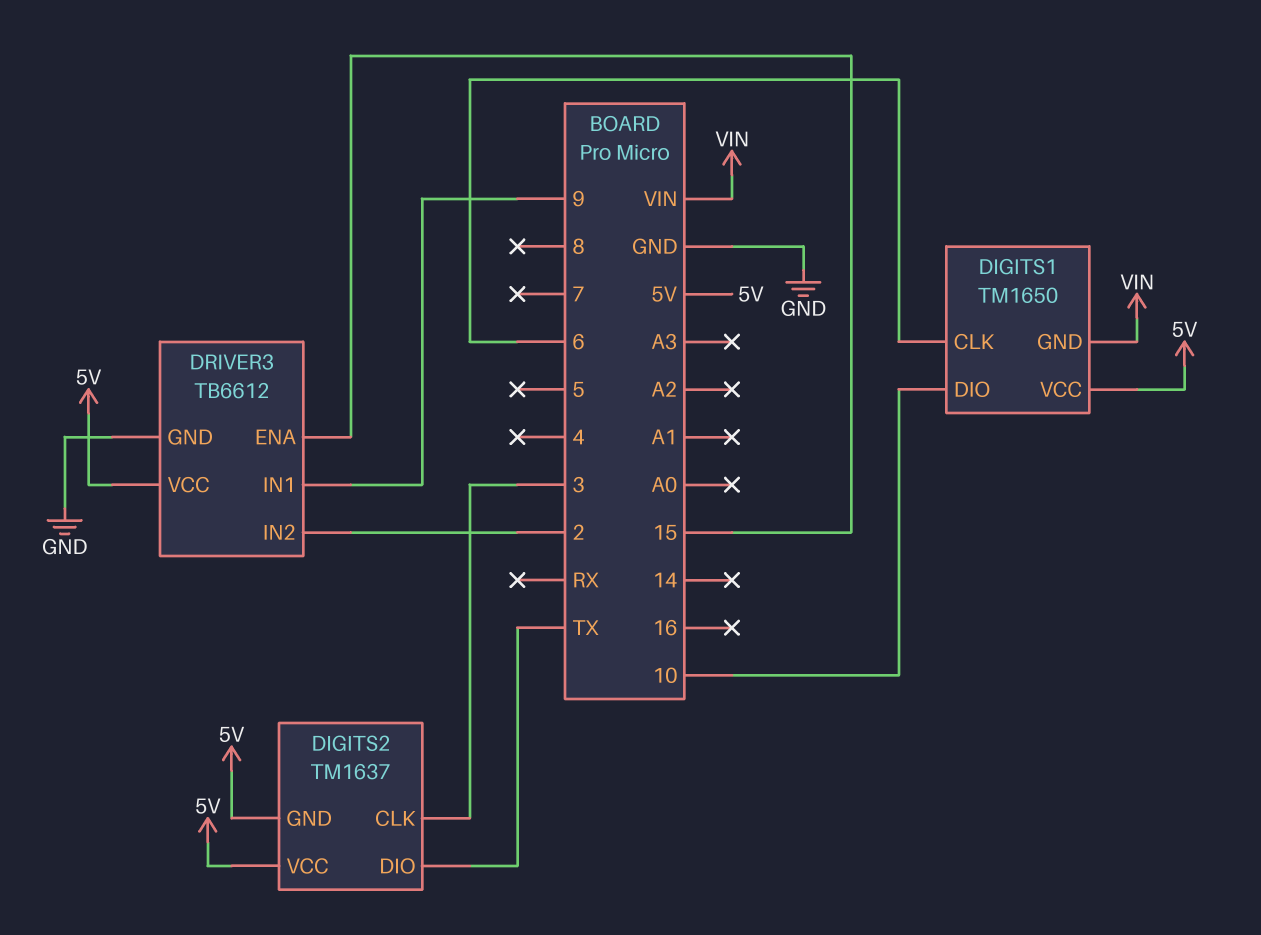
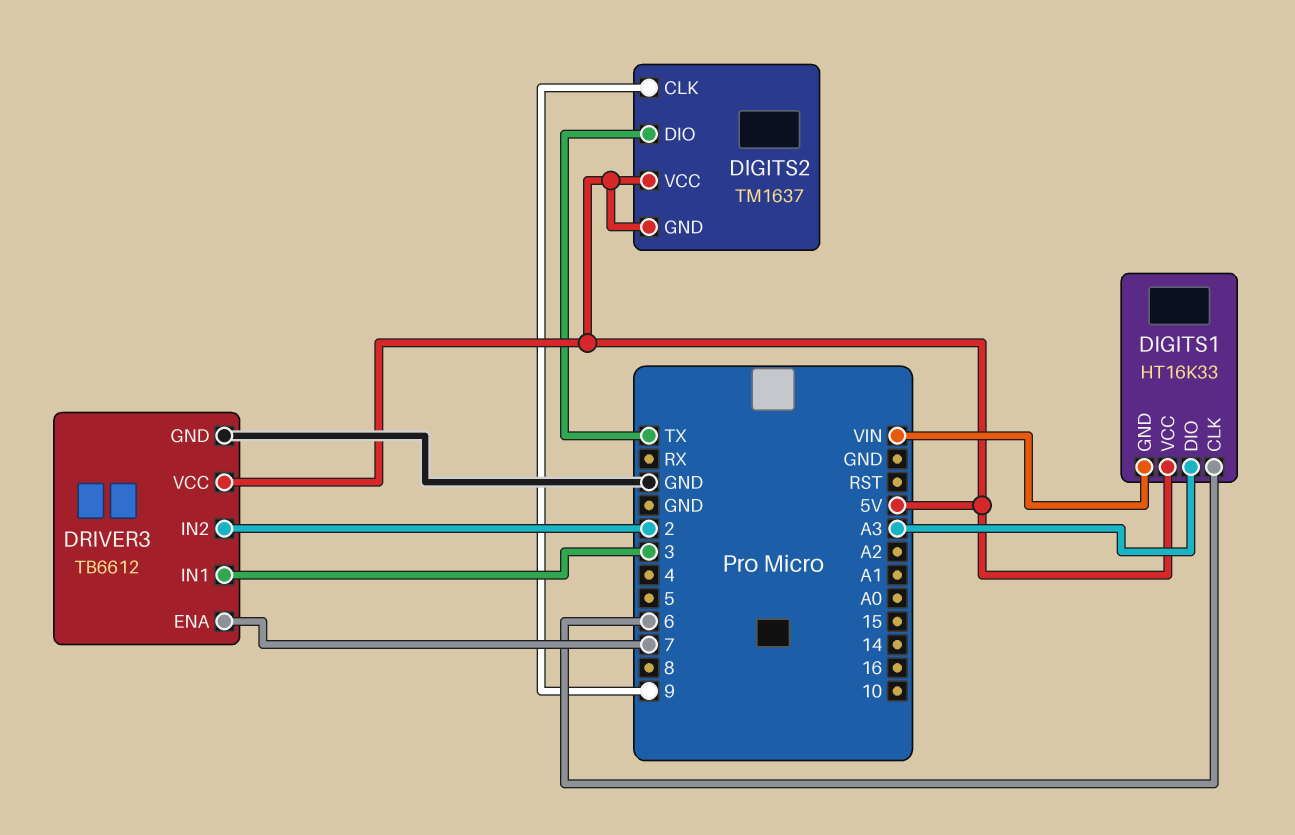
DIGITS1: TM1650 -> HT16K33
DIGITS1 pin DIO: 10 -> A3
DIGITS2 pin CLK: 3 -> 9
DRIVER3 pin ENA: 15 -> 7
DRIVER3 pin IN1: 9 -> 3

